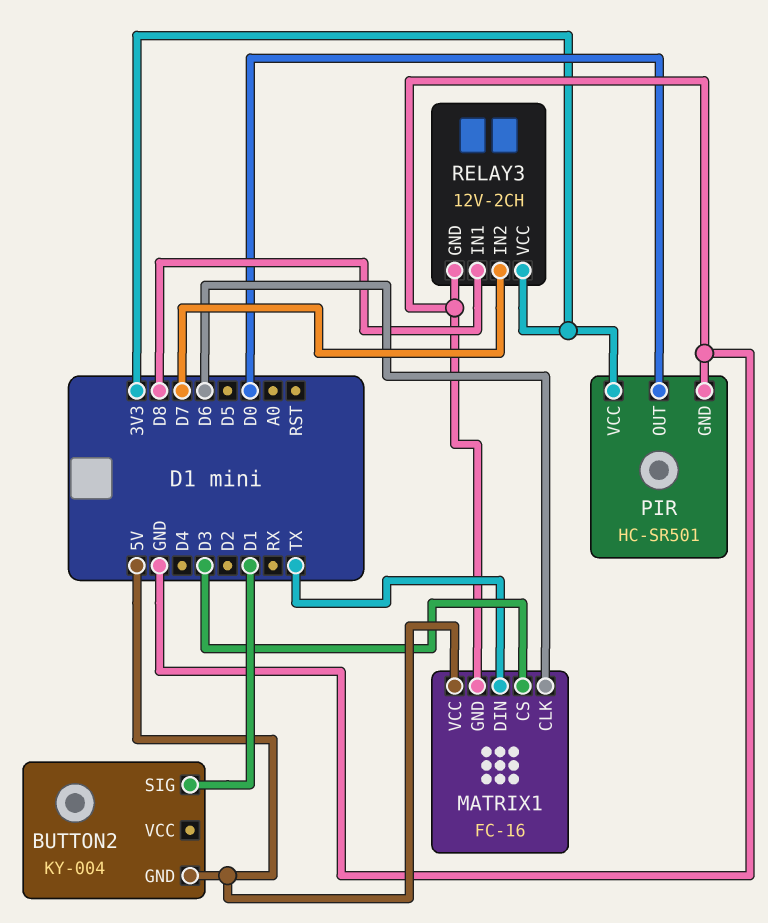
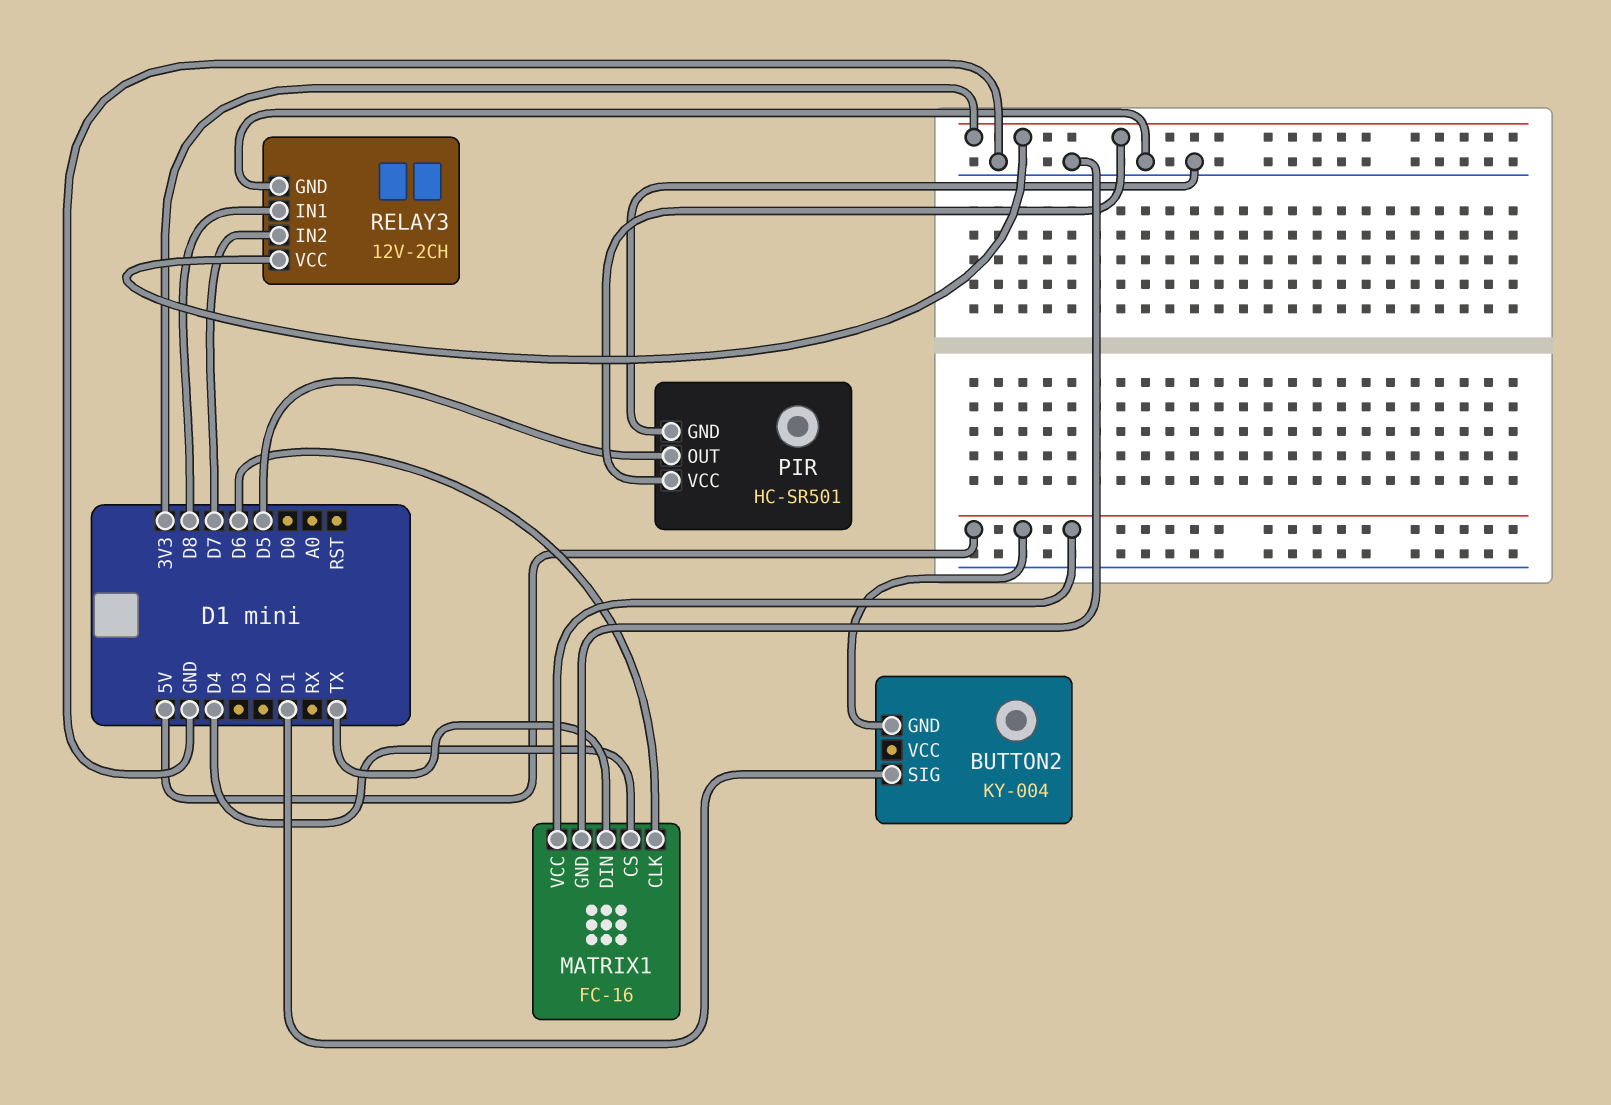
MATRIX1 pin CS: D3 -> D4
PIR pin OUT: D0 -> D5

